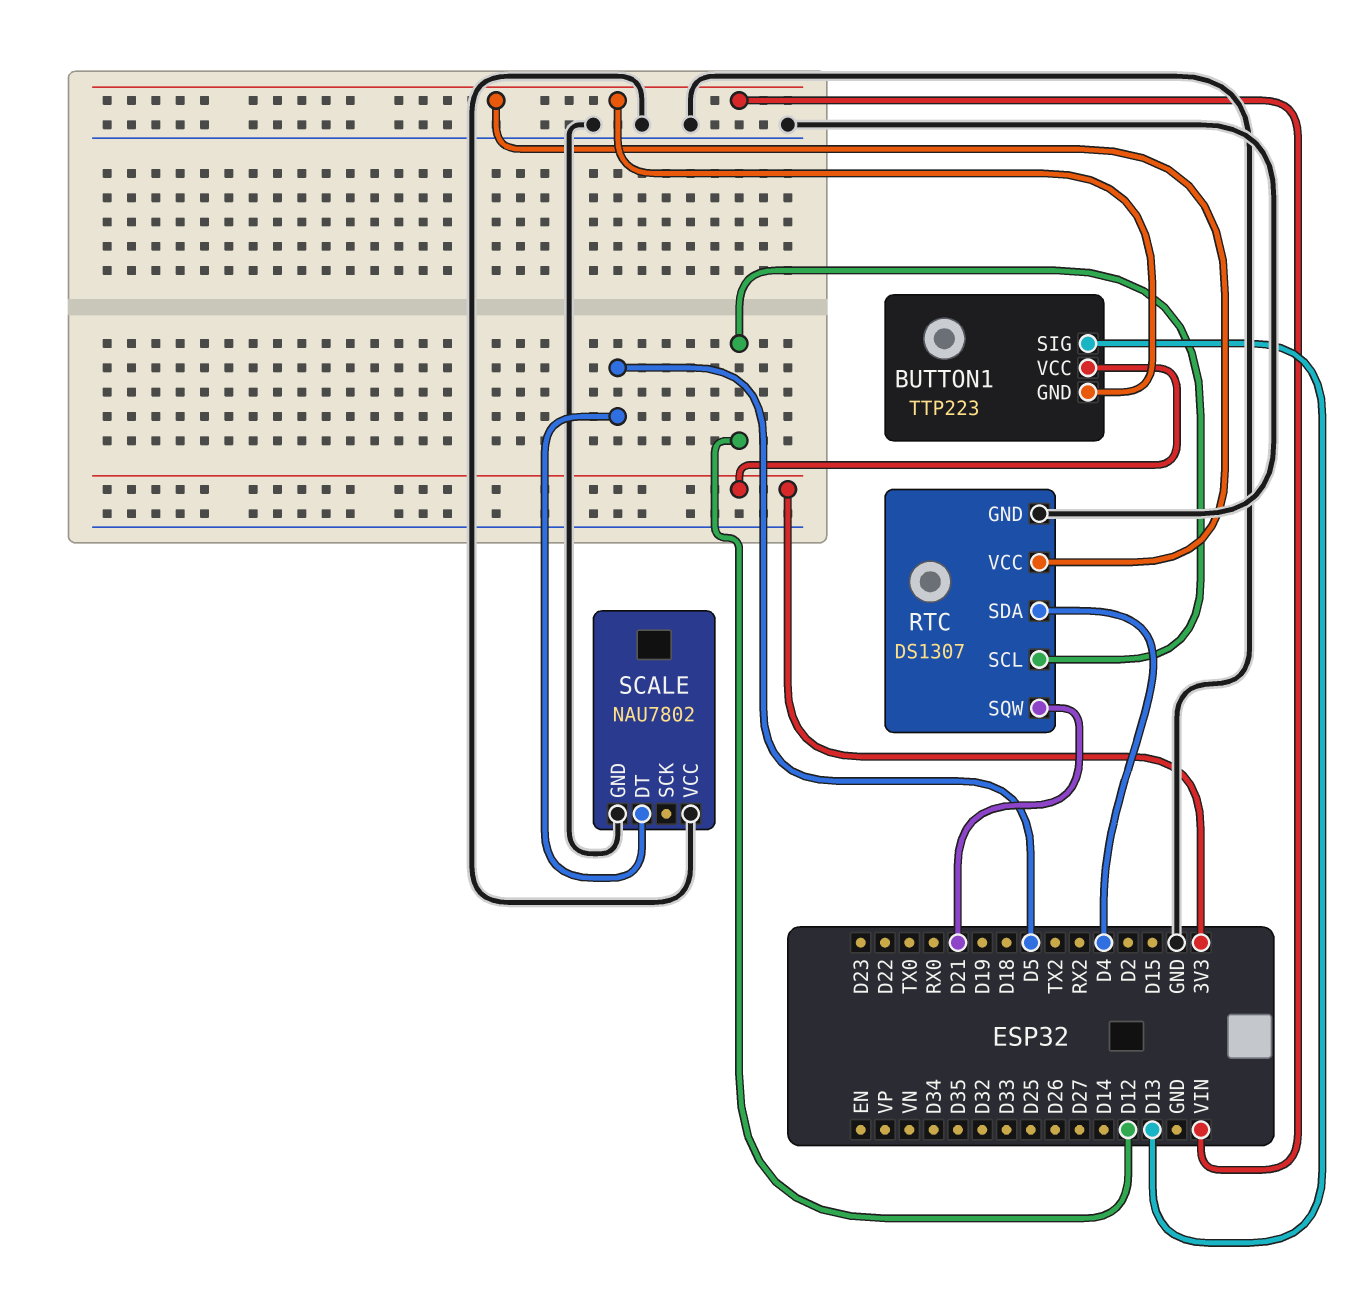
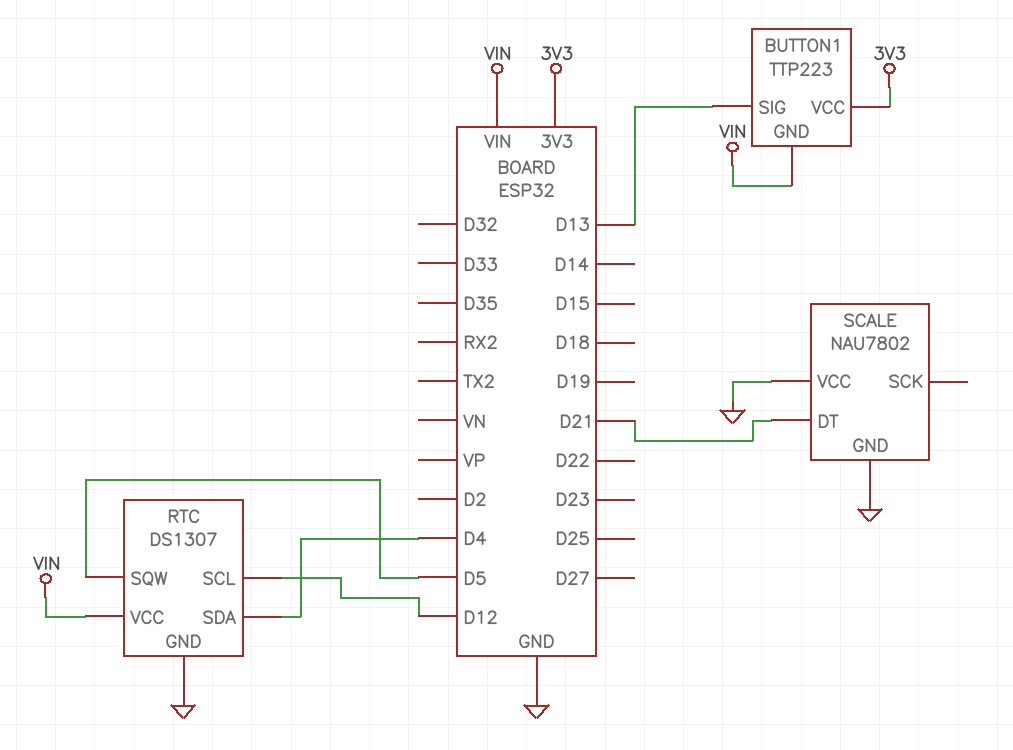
RTC pin SQW: D21 -> D5
SCALE pin DT: D5 -> D21

